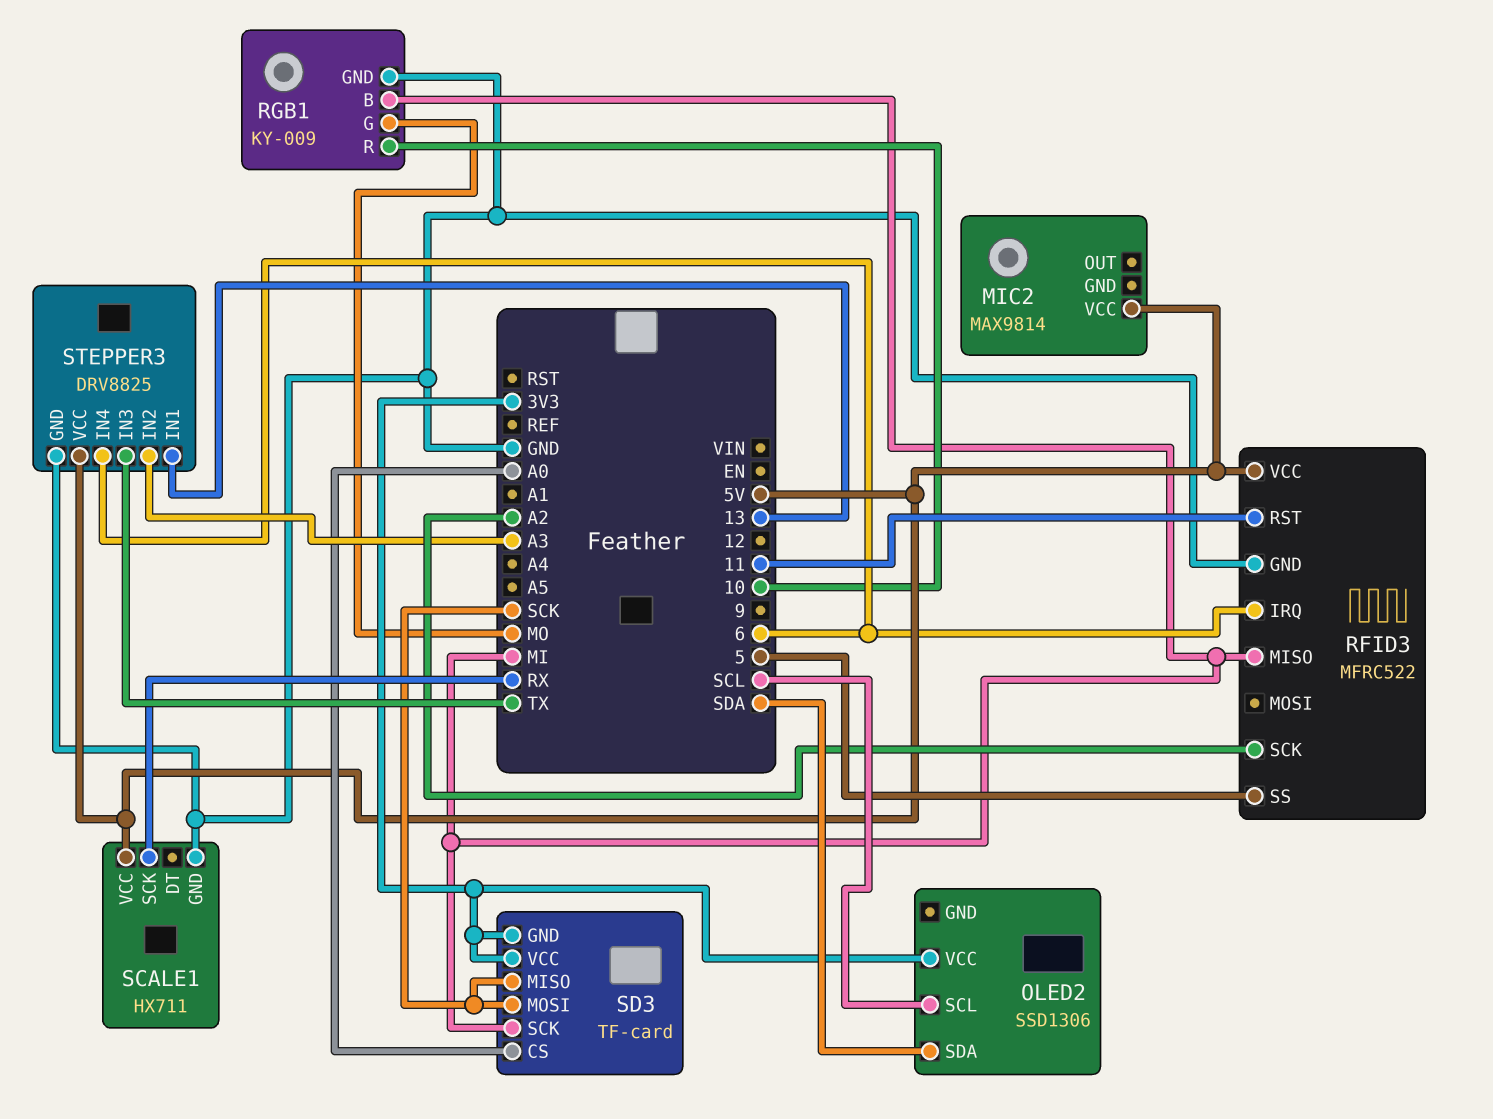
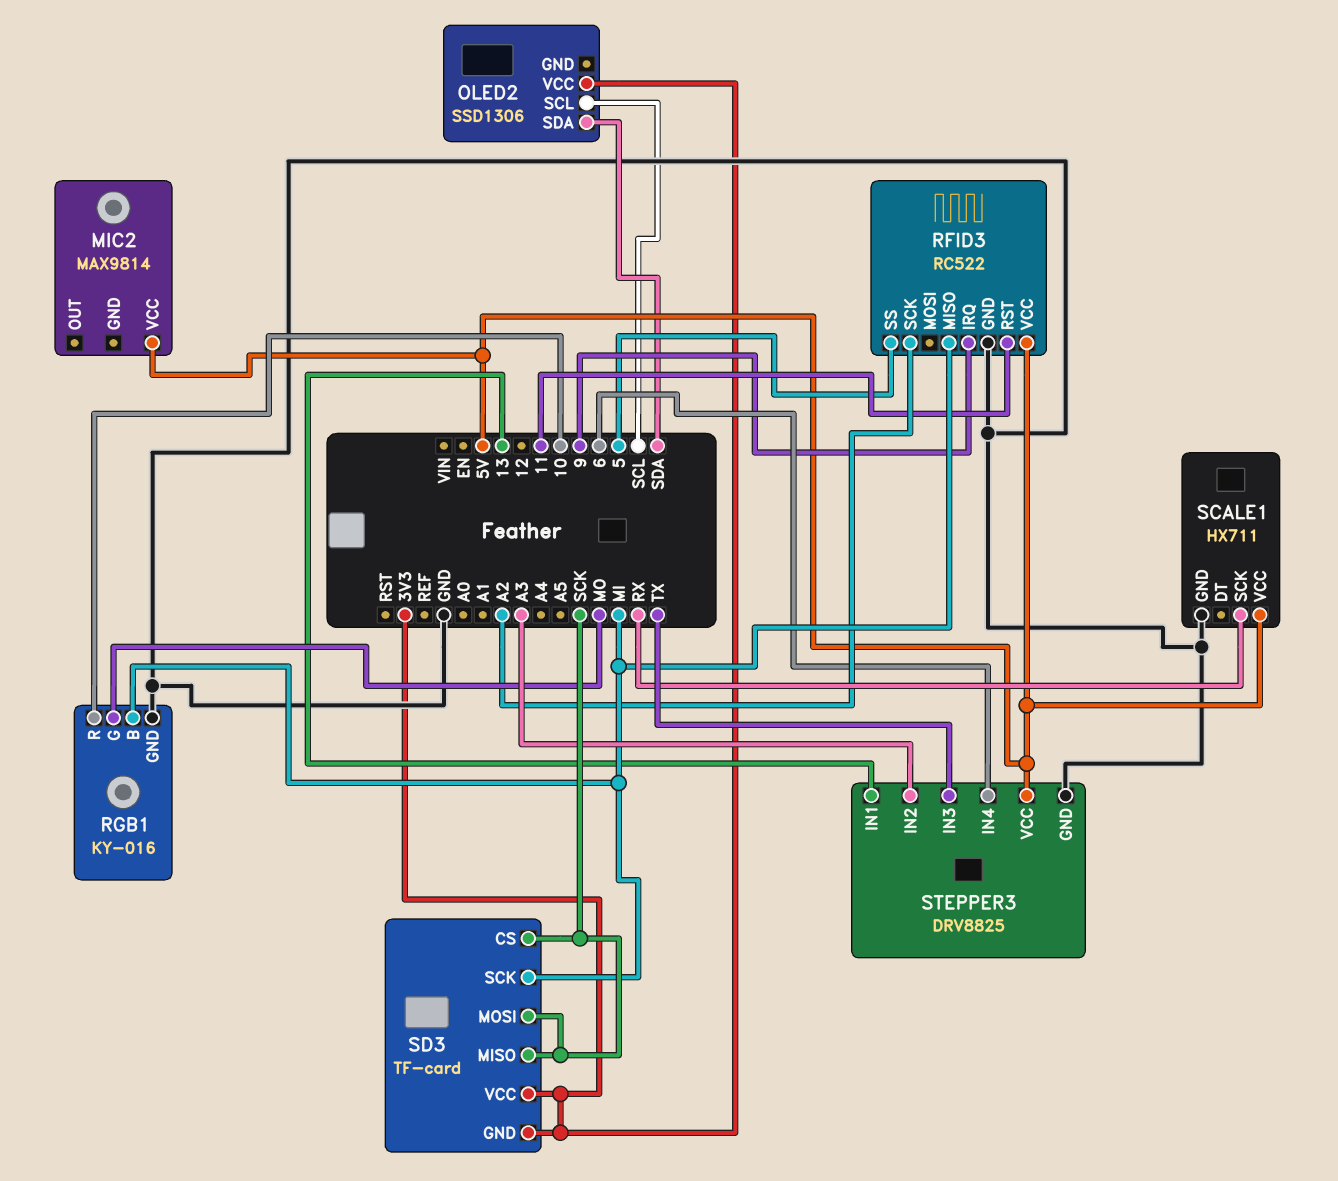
RFID3: MFRC522 -> RC522
RFID3 pin IRQ: 6 -> 9
RGB1: KY-009 -> KY-016
SD3 pin CS: A0 -> SCK

